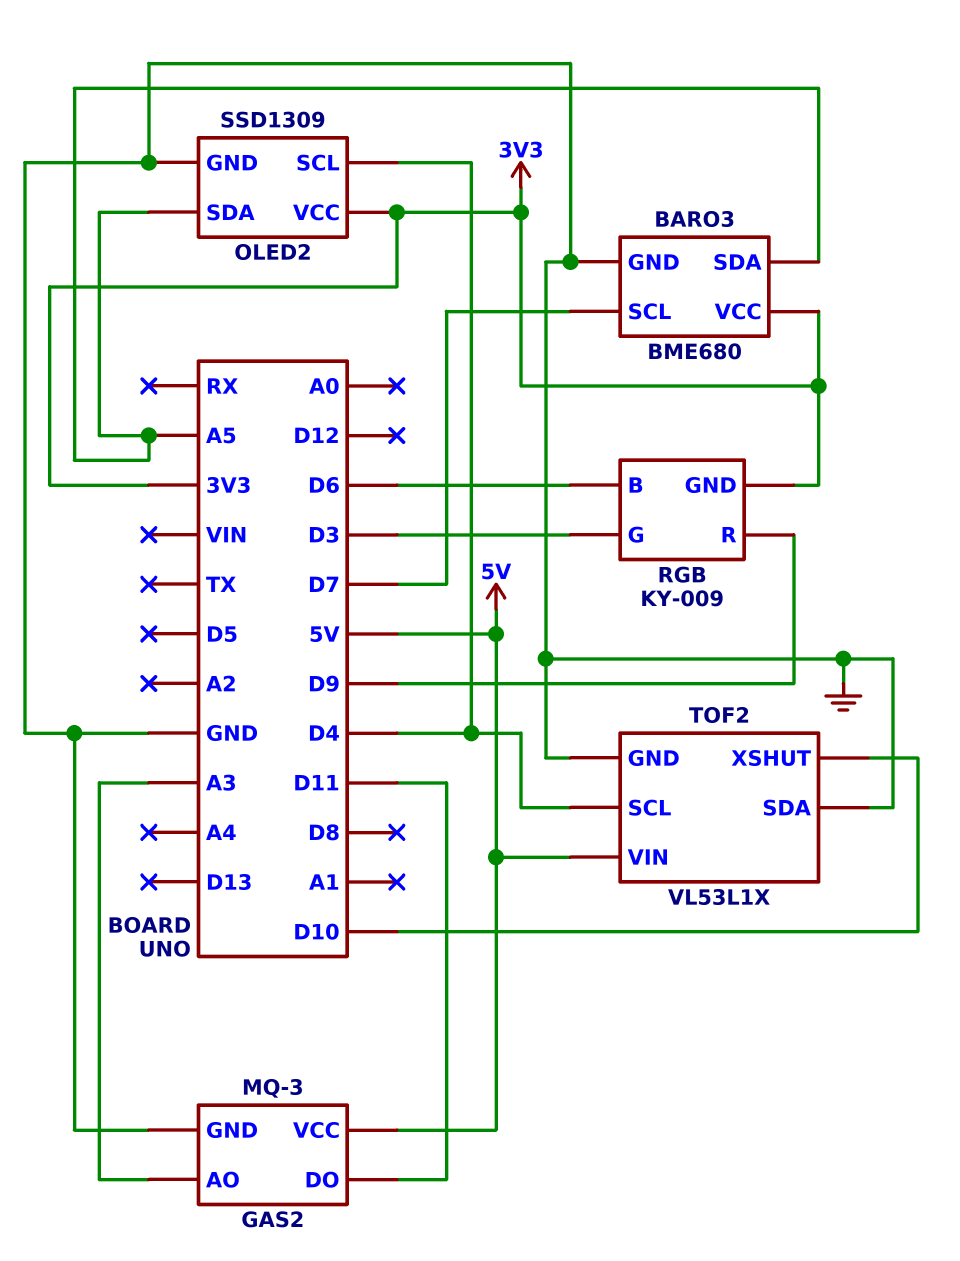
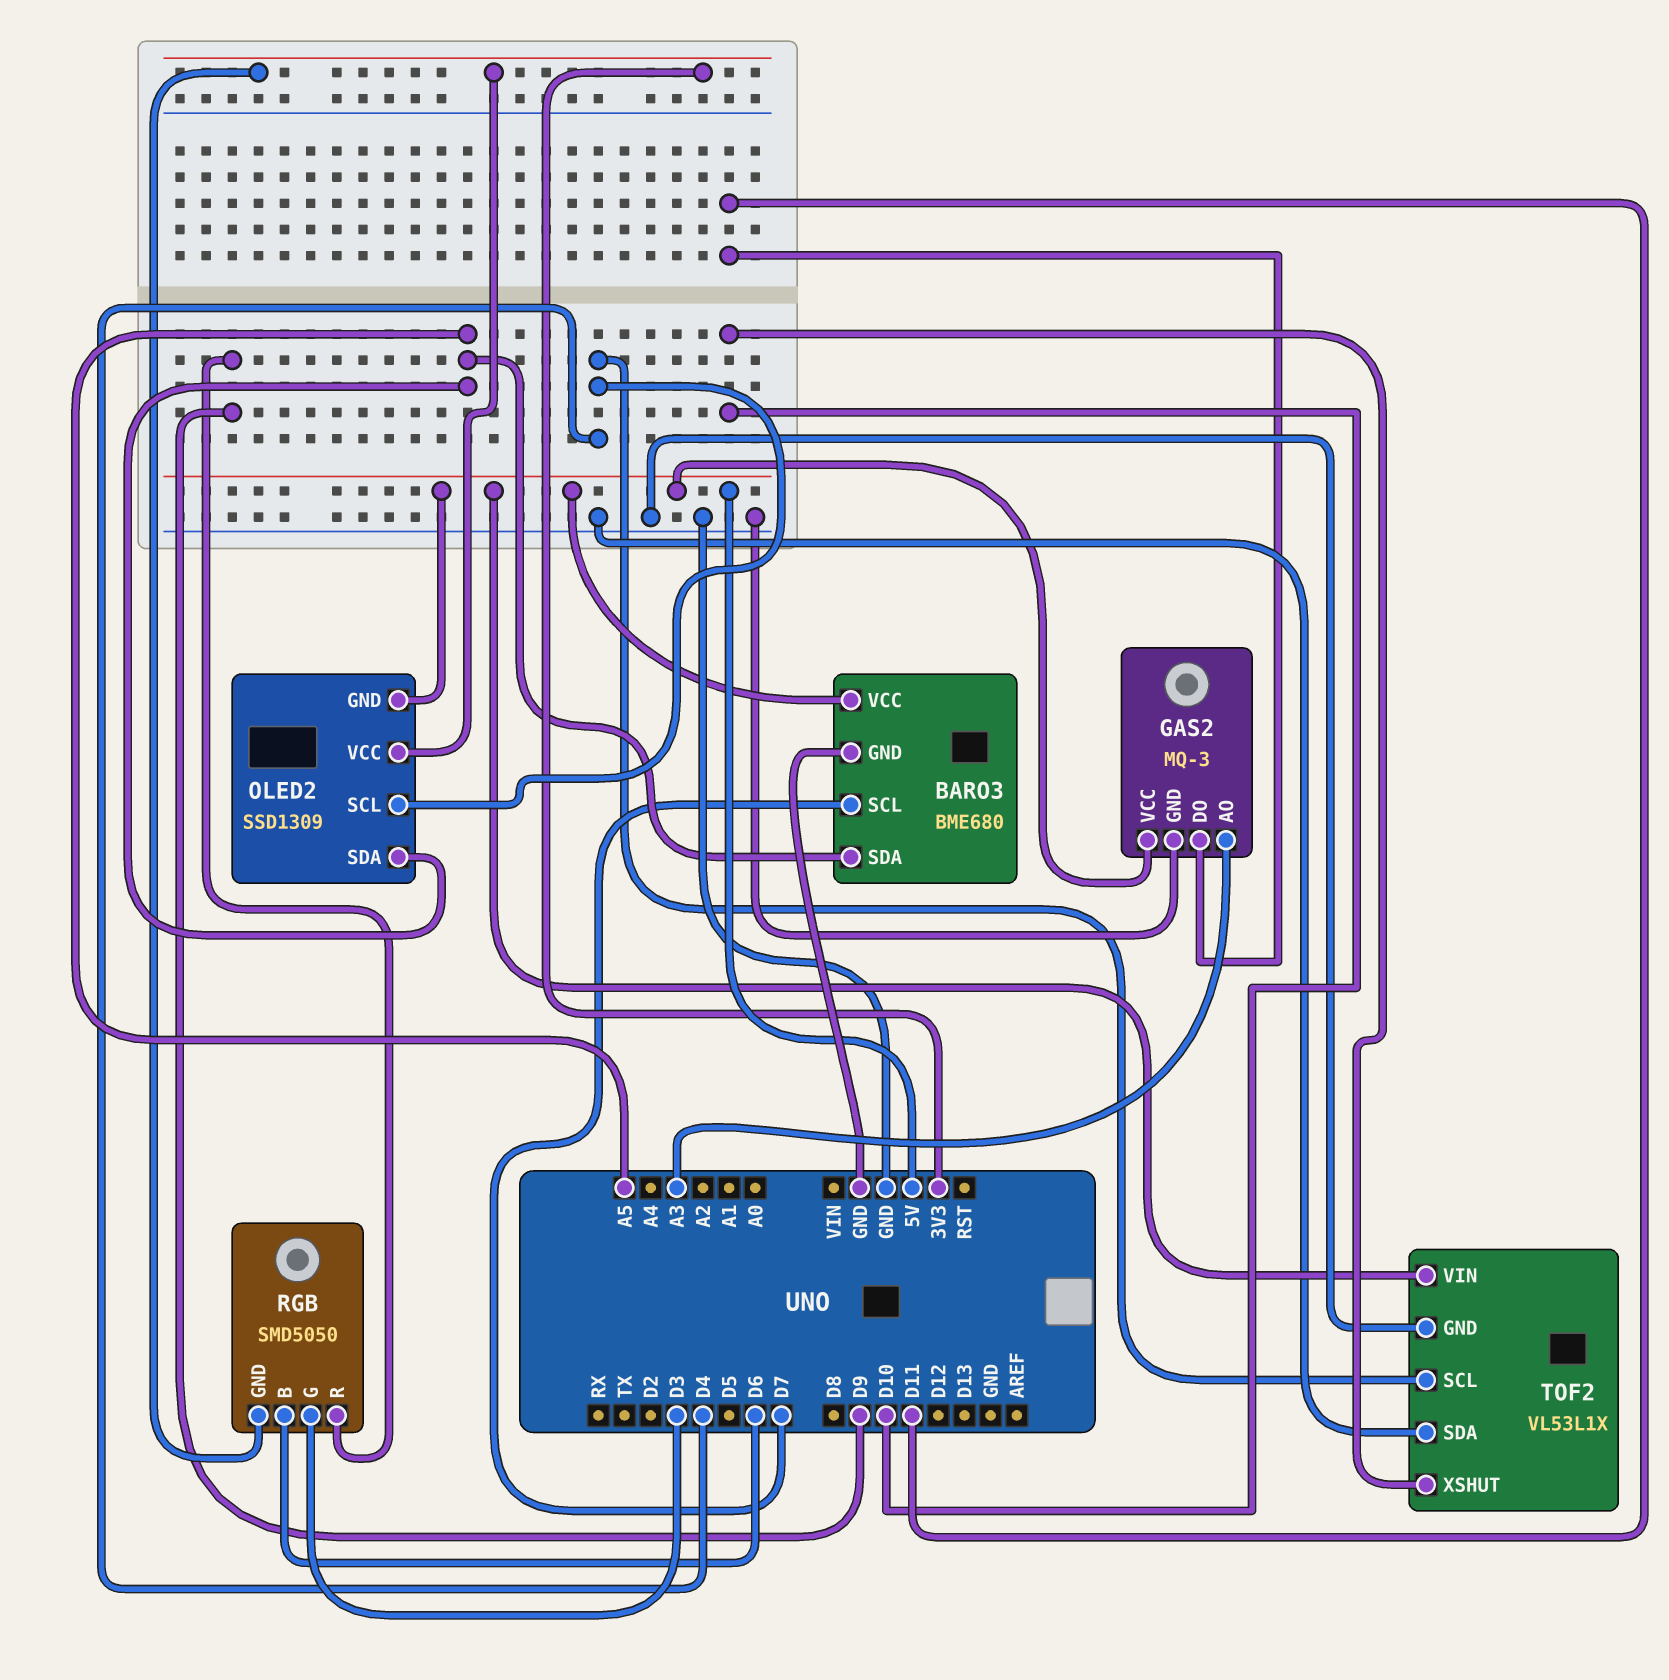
BARO3 pin VCC: 3V3 -> 5V
OLED2 pin GND: GND -> 5V
RGB: KY-009 -> SMD5050

